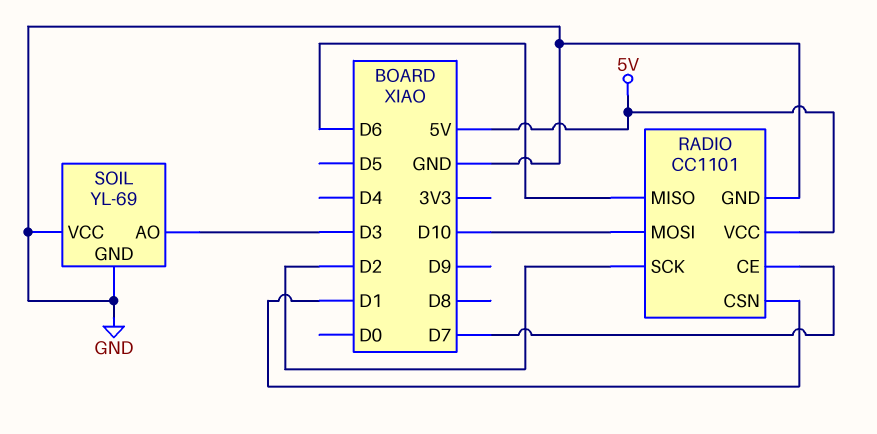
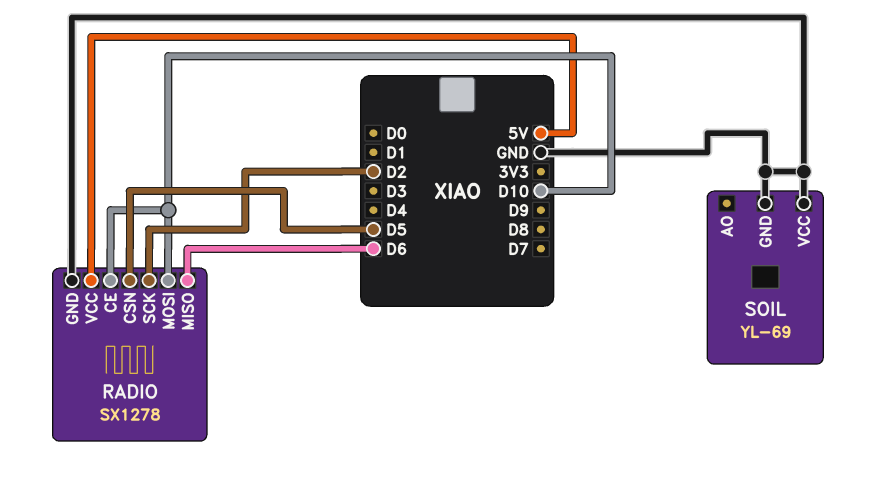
RADIO: CC1101 -> SX1278
RADIO pin CE: D7 -> D10
RADIO pin CSN: D1 -> D5
SOIL pin AO: D3 -> none

